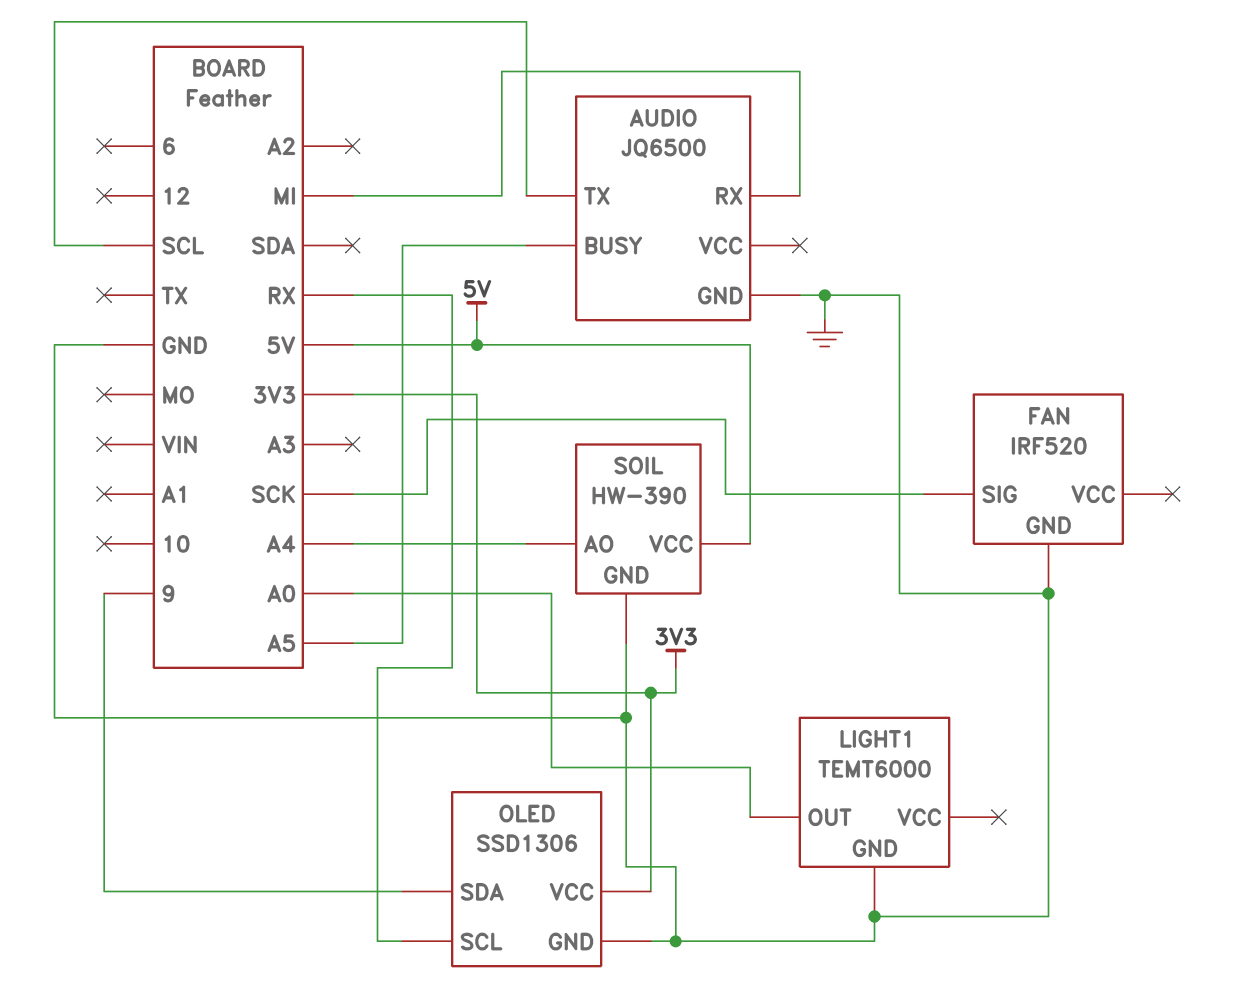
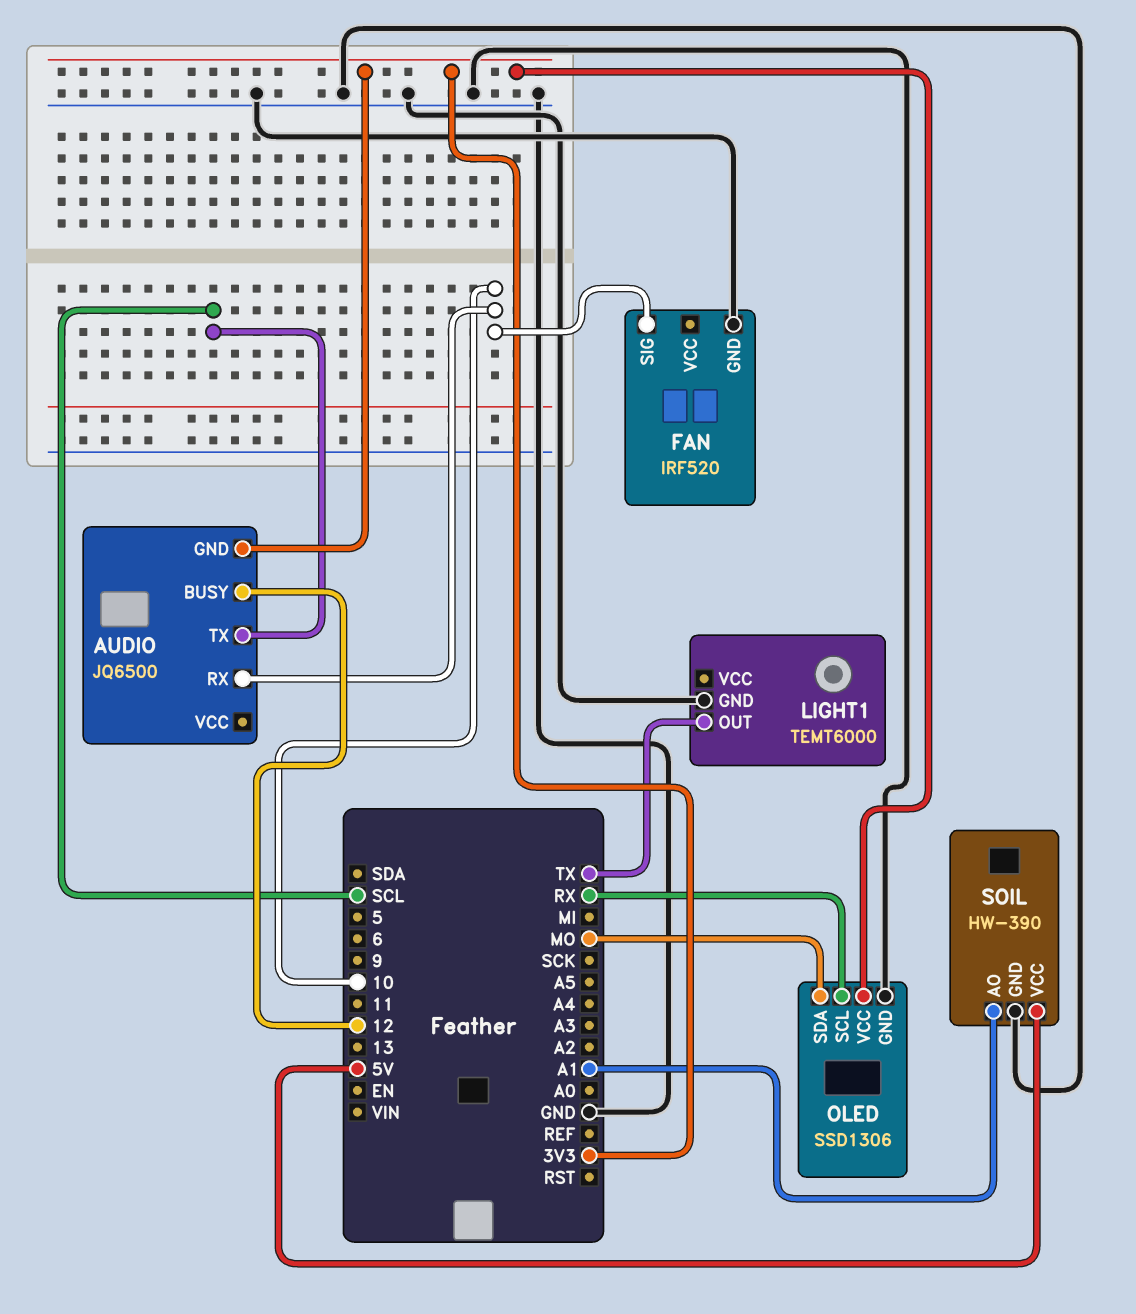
AUDIO pin BUSY: A5 -> 12
AUDIO pin GND: GND -> 3V3
AUDIO pin RX: MI -> 10
FAN pin SIG: SCK -> 10
LIGHT1 pin OUT: A0 -> TX
OLED pin SDA: 9 -> MO
SOIL pin AO: A4 -> A1

